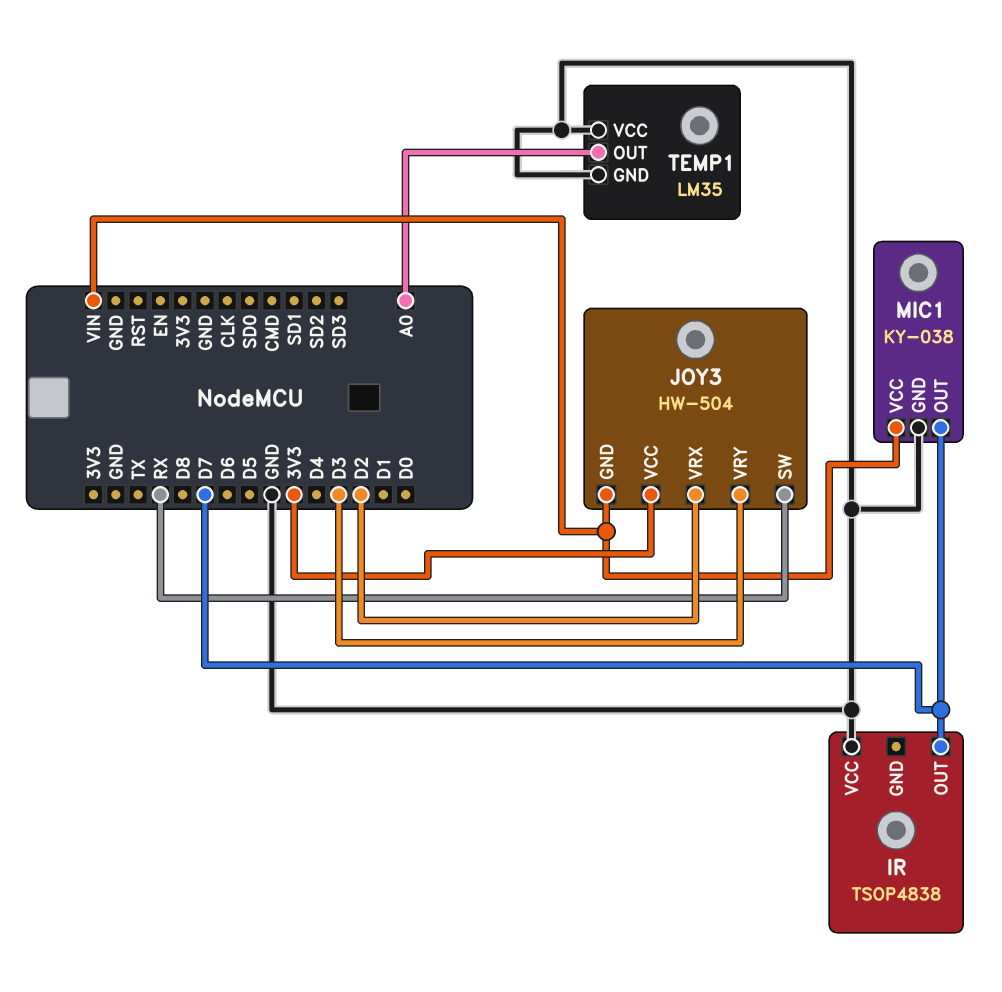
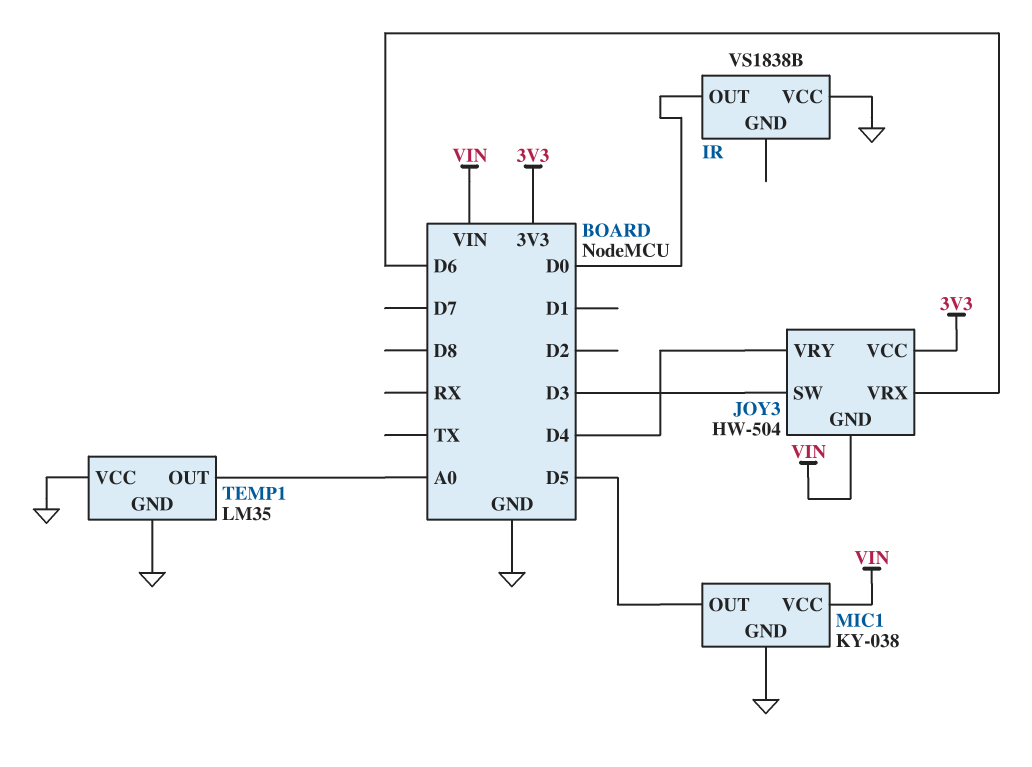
IR: TSOP4838 -> VS1838B
IR pin OUT: D7 -> D0
JOY3 pin SW: RX -> D3
JOY3 pin VRX: D2 -> D6
JOY3 pin VRY: D3 -> D4
MIC1 pin OUT: D7 -> D5

